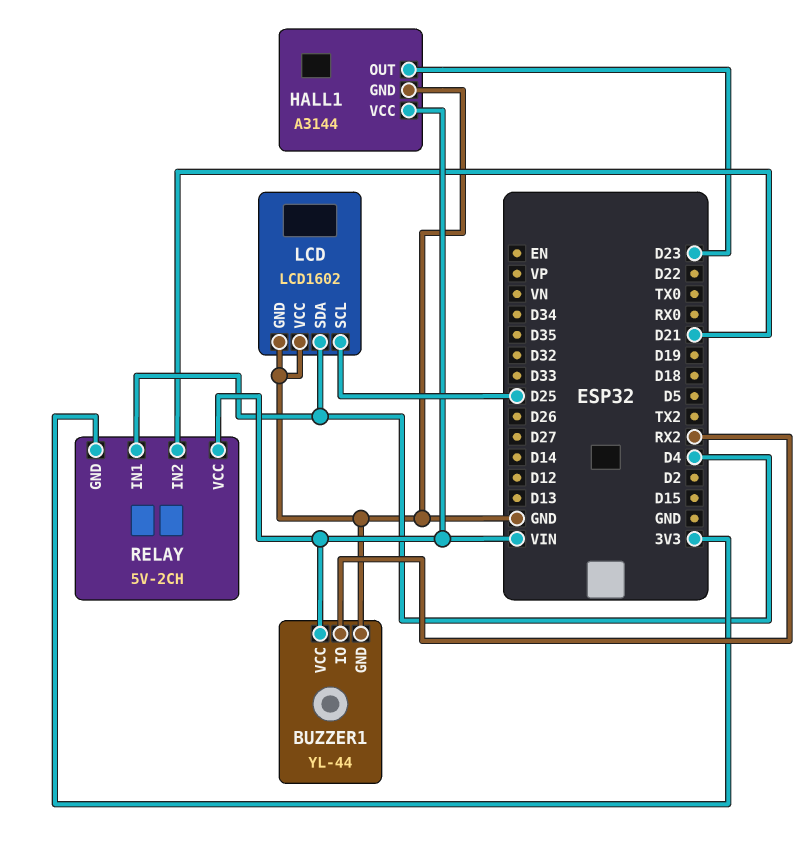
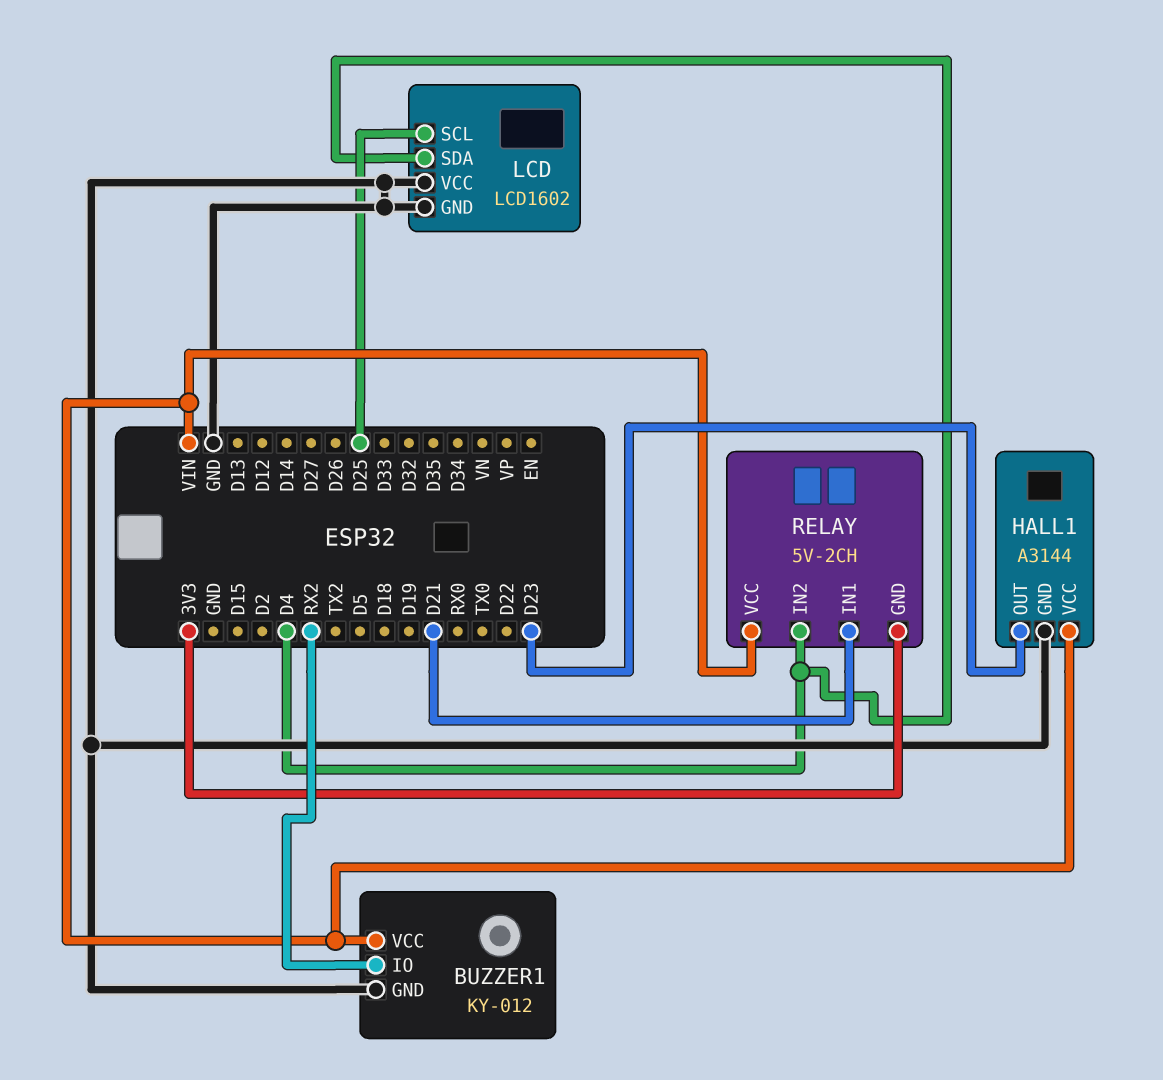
BUZZER1: YL-44 -> KY-012
RELAY pin IN1: D4 -> D21
RELAY pin IN2: D21 -> D4

